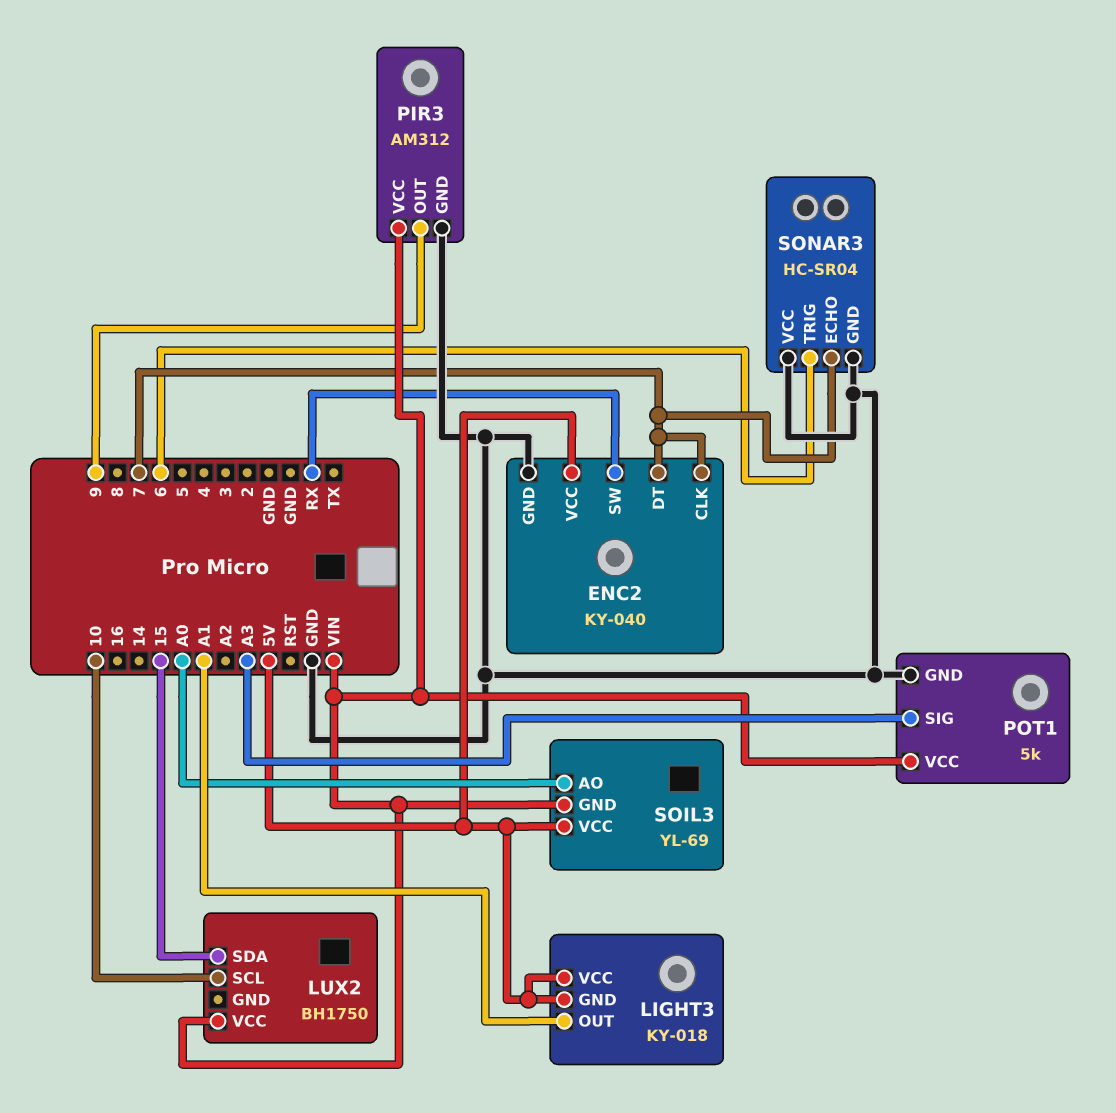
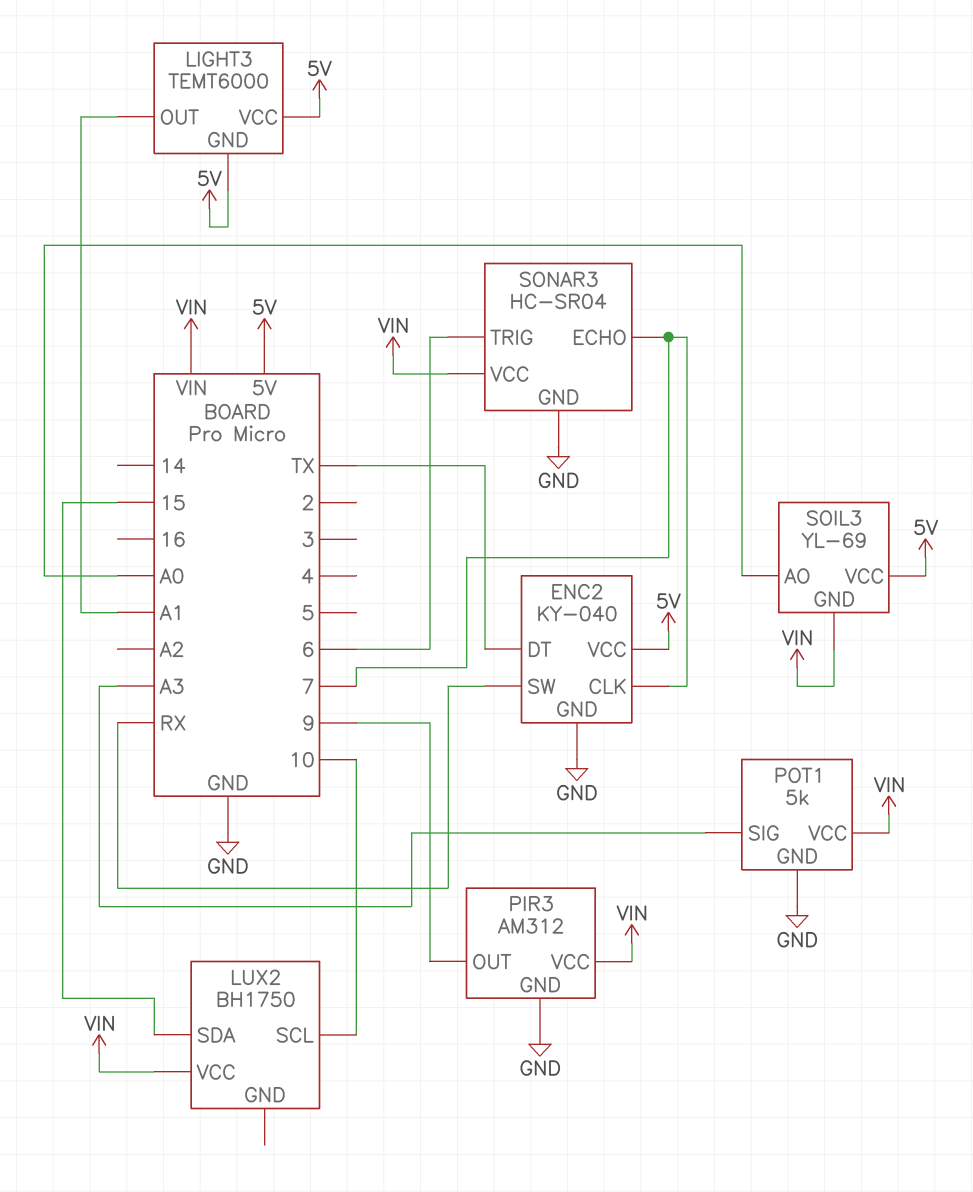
ENC2 pin DT: 7 -> TX
LIGHT3: KY-018 -> TEMT6000
SONAR3 pin VCC: GND -> VIN

